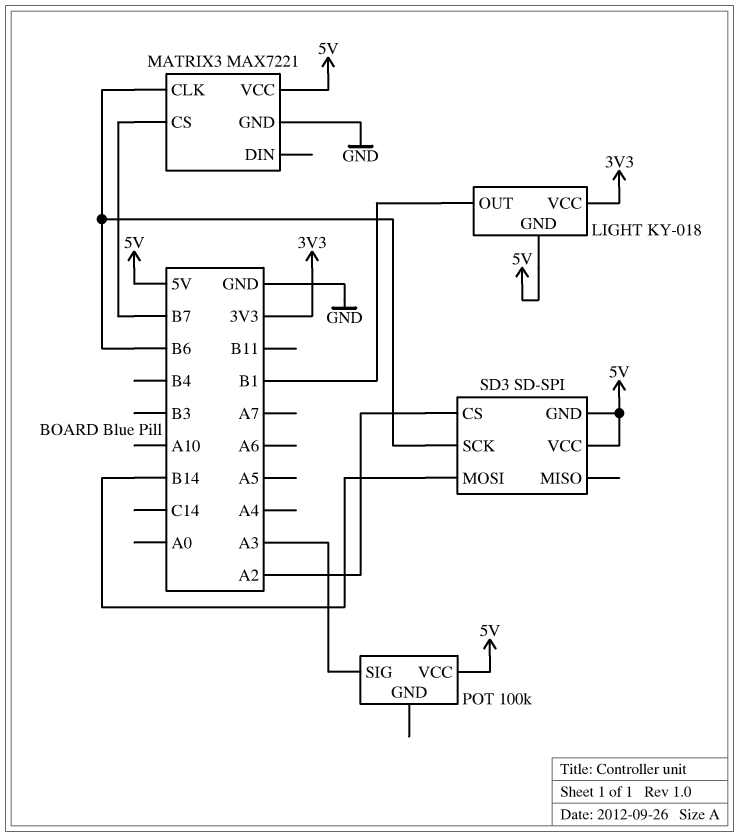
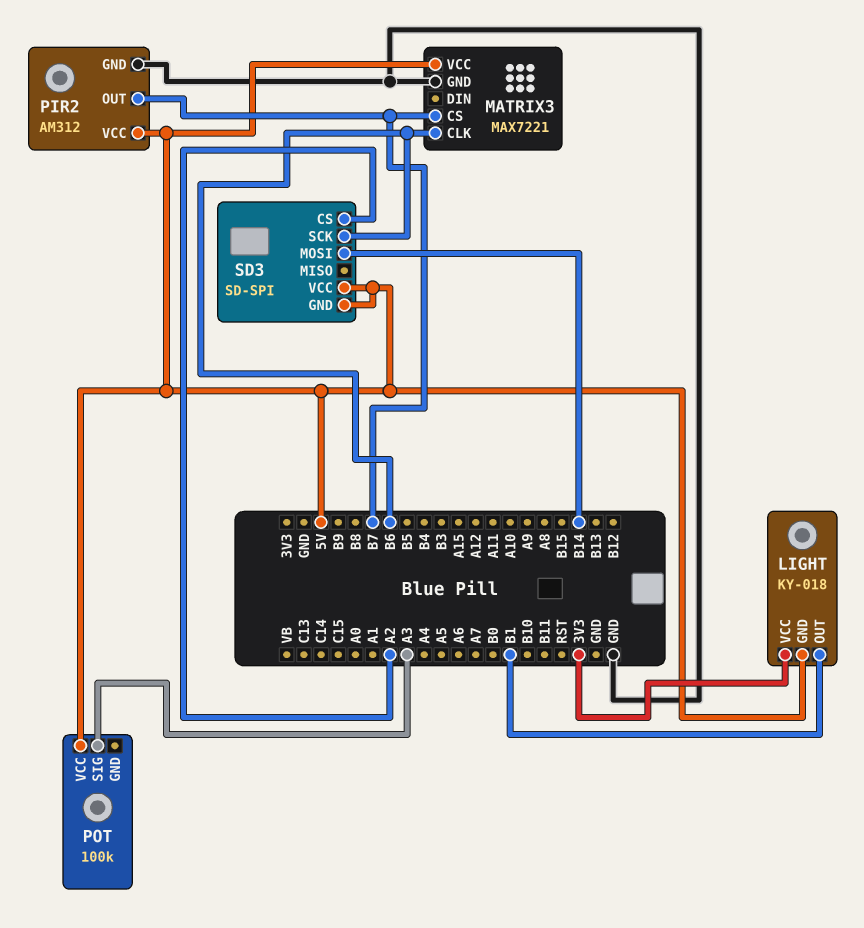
PIR2: none -> AM312
PIR2 pin GND: none -> GND
PIR2 pin OUT: none -> B7
PIR2 pin VCC: none -> 5V

